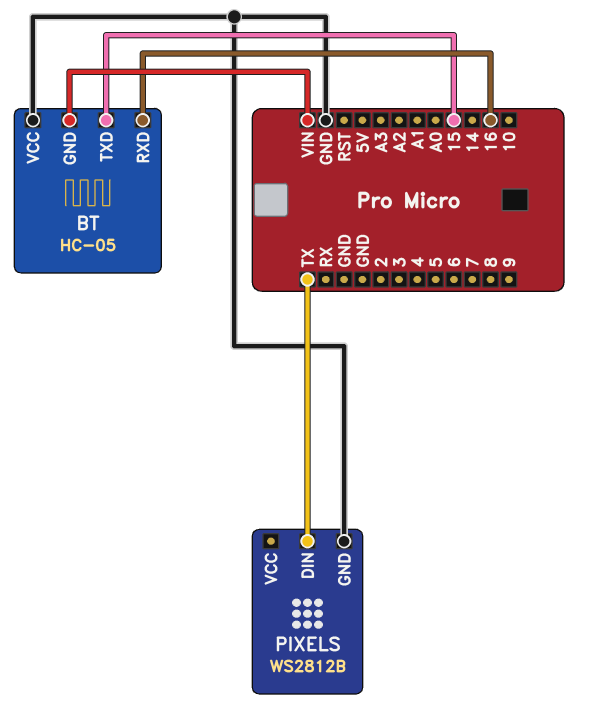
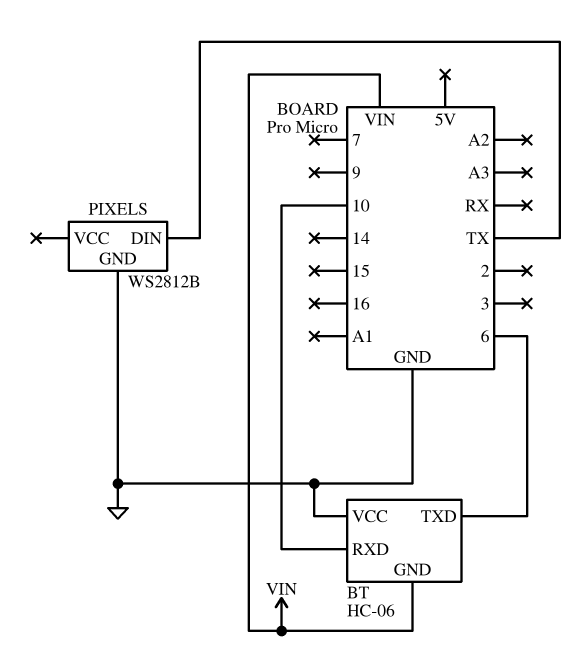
BT: HC-05 -> HC-06
BT pin RXD: 16 -> 10
BT pin TXD: 15 -> 6

